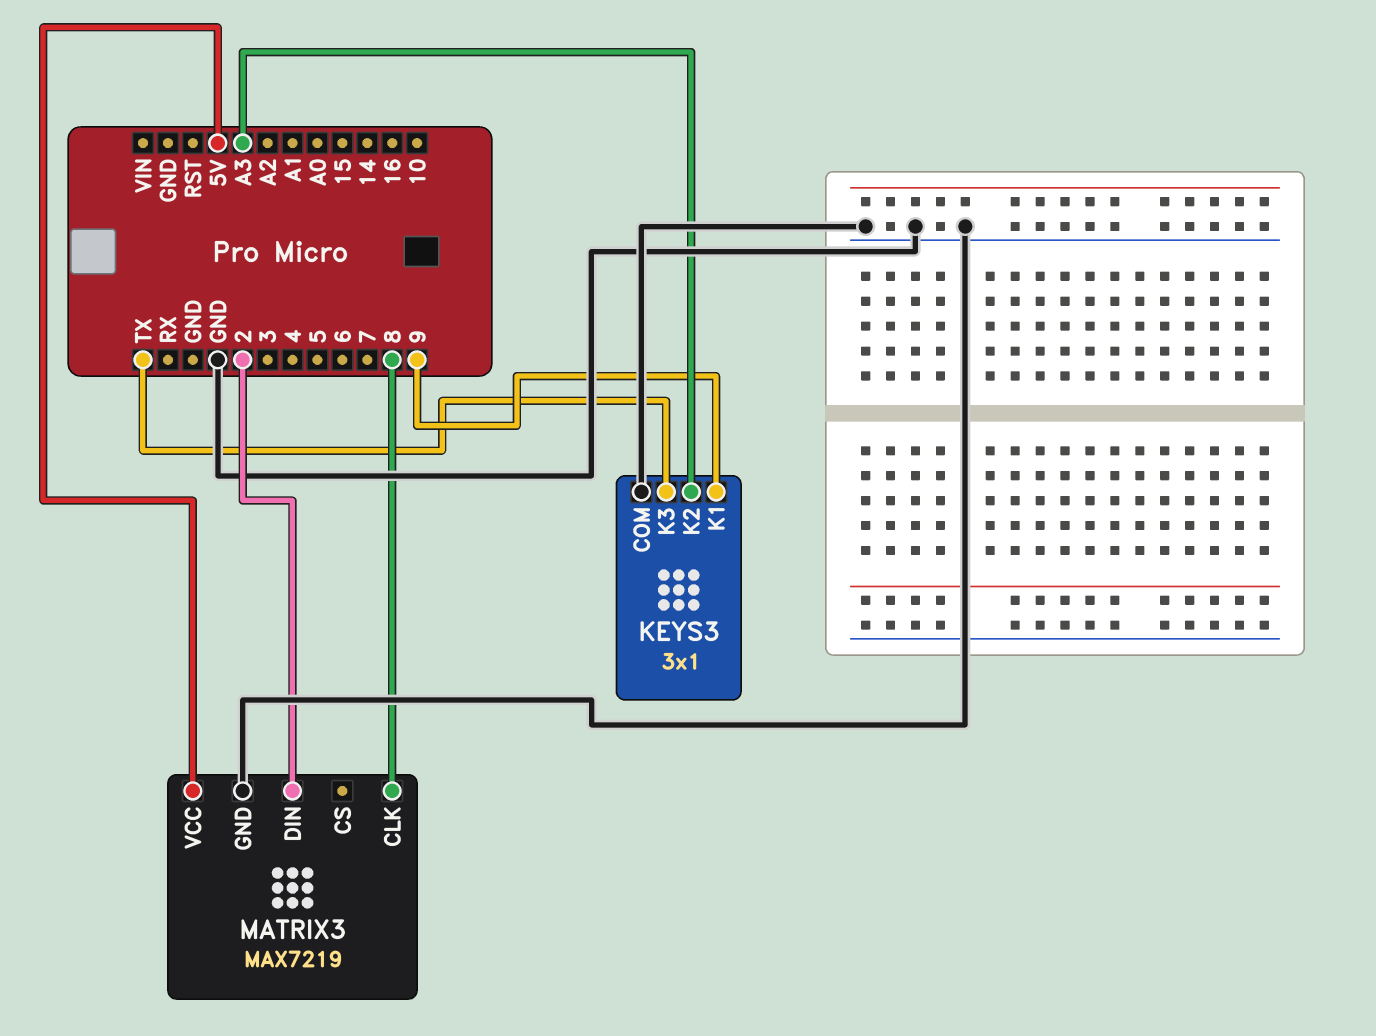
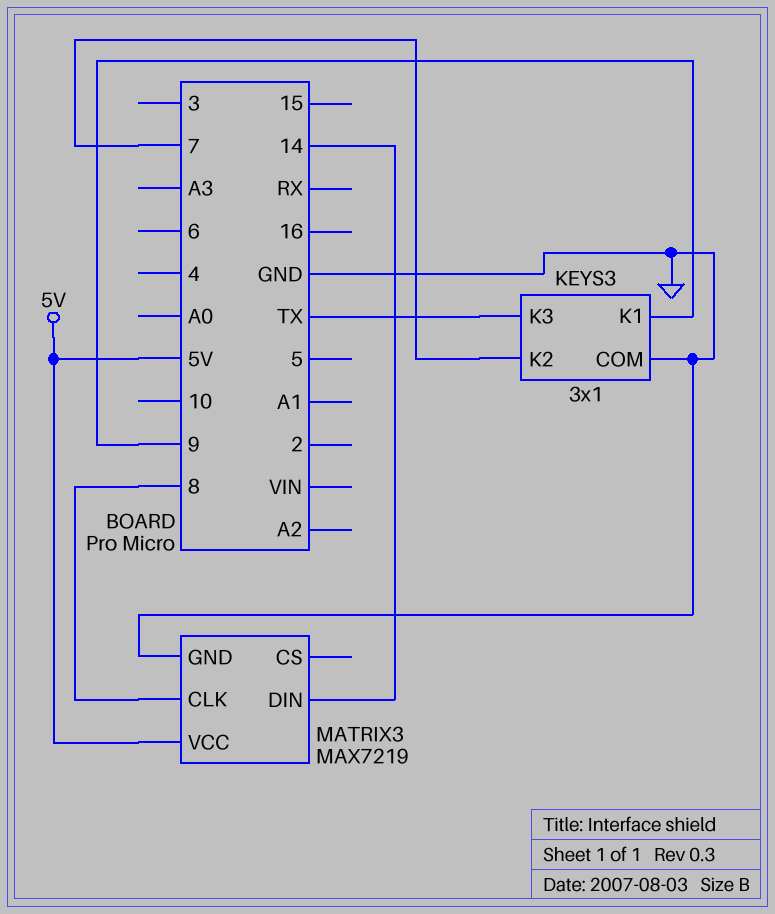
KEYS3 pin K2: A3 -> 7
MATRIX3 pin DIN: 2 -> 14

